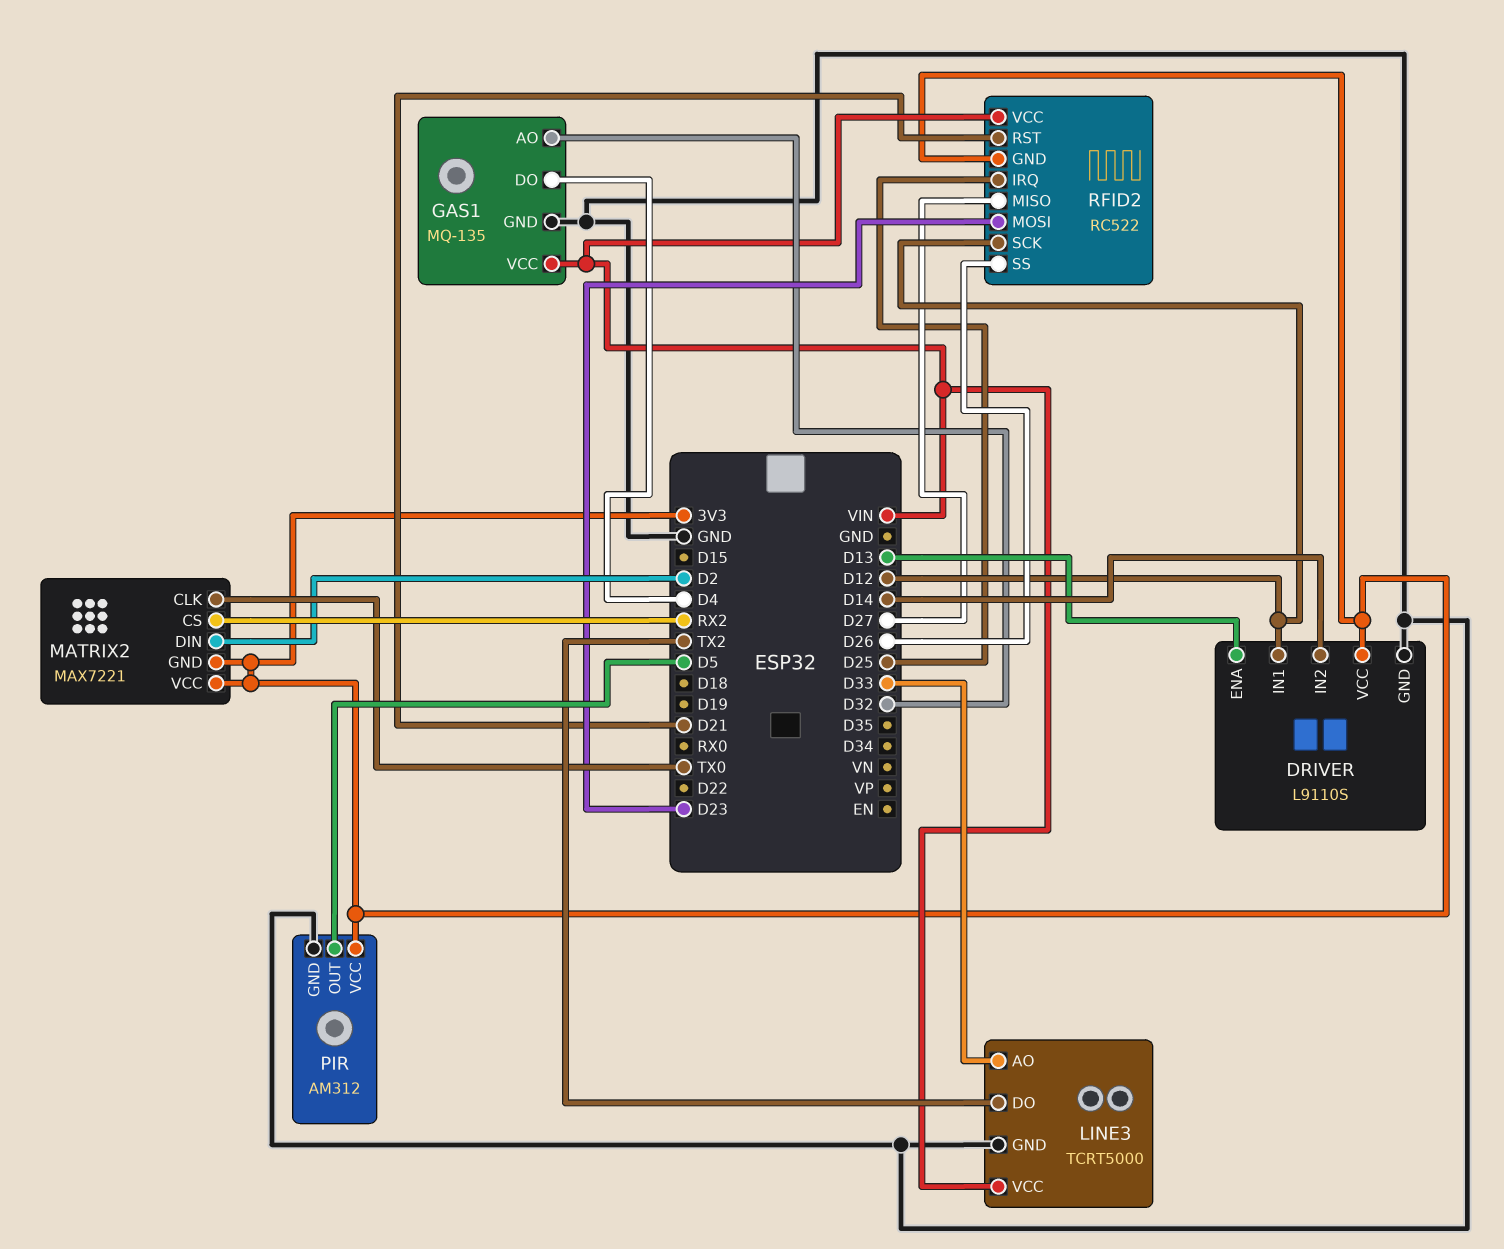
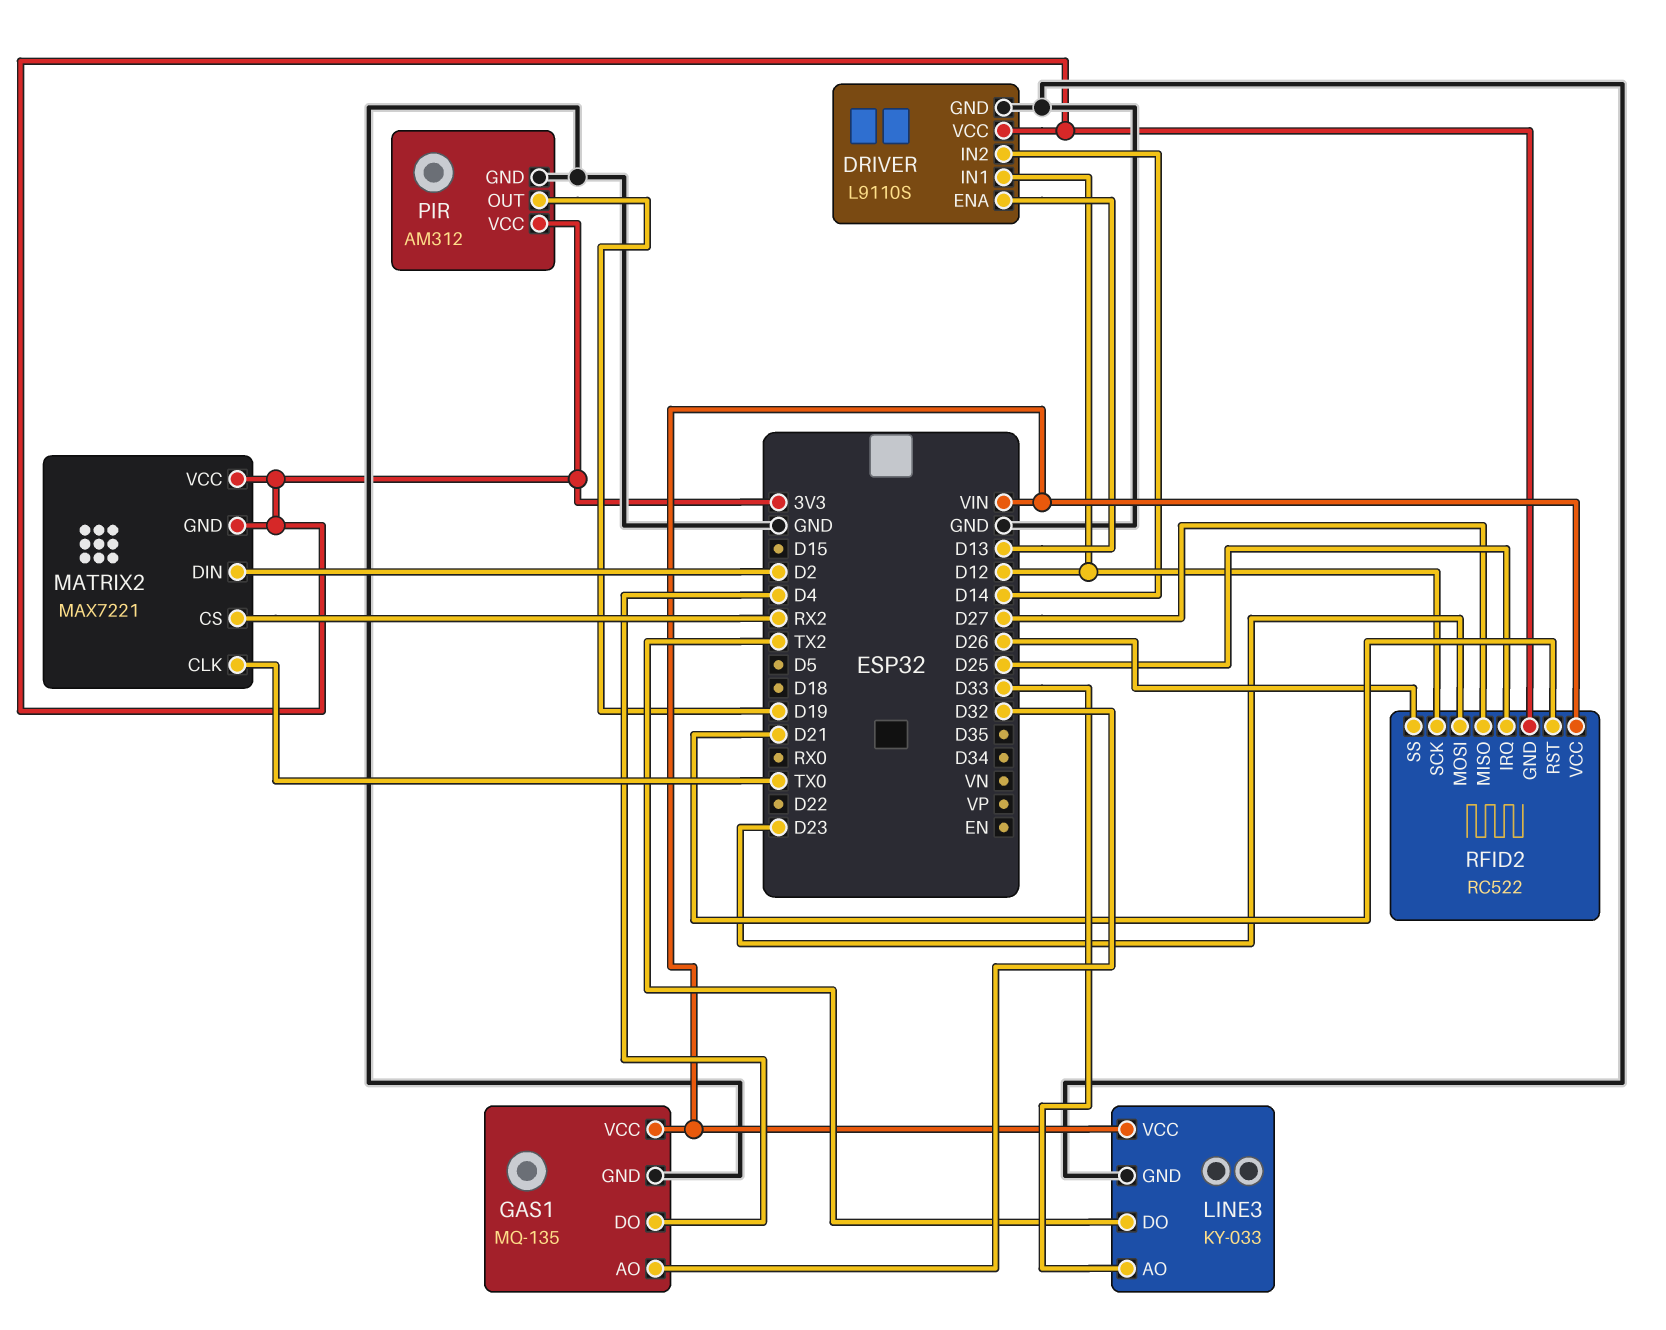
LINE3: TCRT5000 -> KY-033
PIR pin OUT: D5 -> D19

